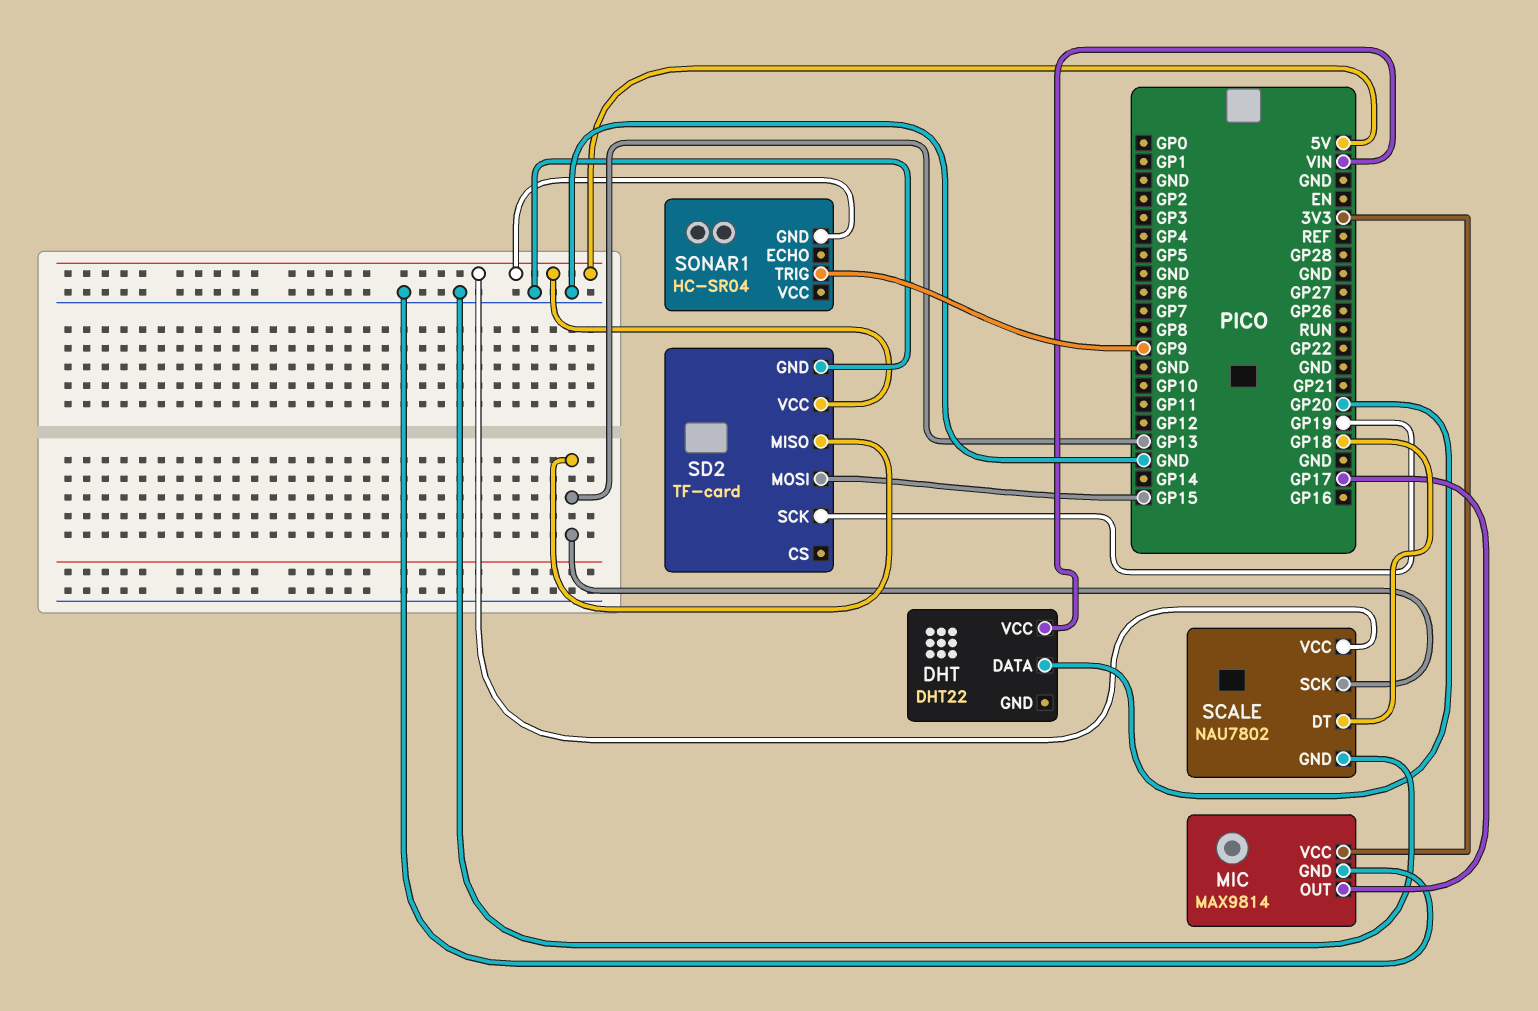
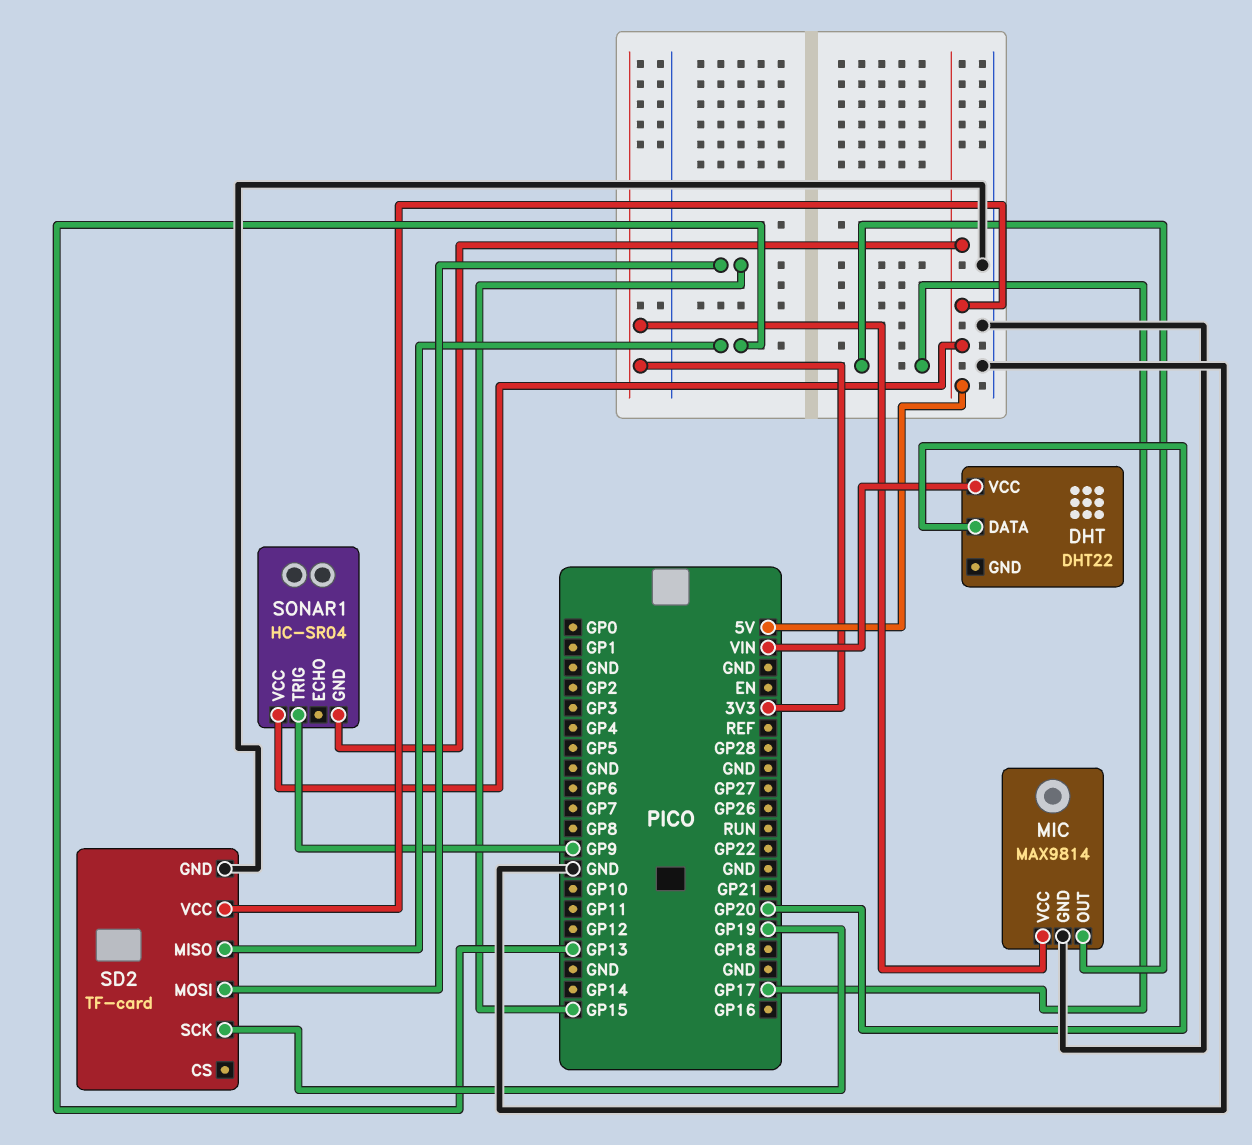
SCALE: NAU7802 -> none
SCALE pin DT: GP18 -> none
SCALE pin GND: GND -> none
SCALE pin SCK: GP13 -> none
SCALE pin VCC: 5V -> none
SONAR1 pin VCC: none -> 5V

